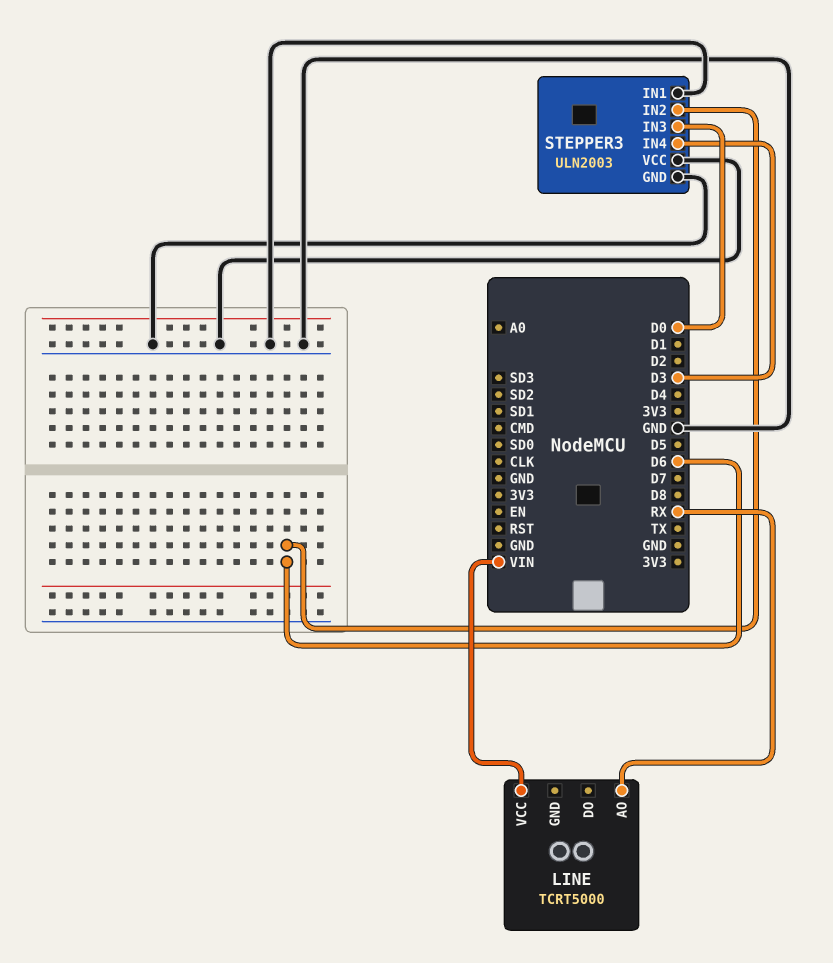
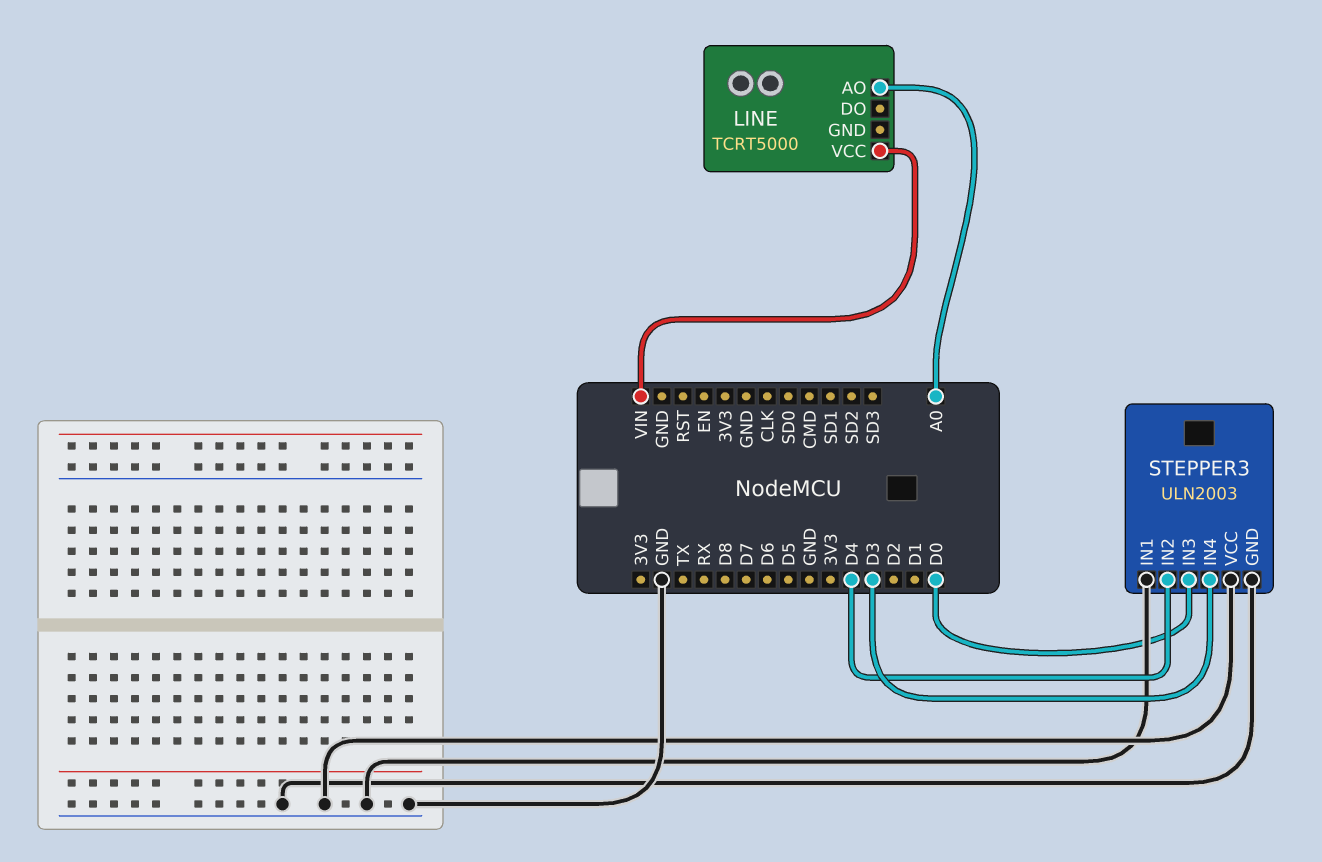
LINE pin AO: RX -> A0
STEPPER3 pin IN2: D6 -> D4

